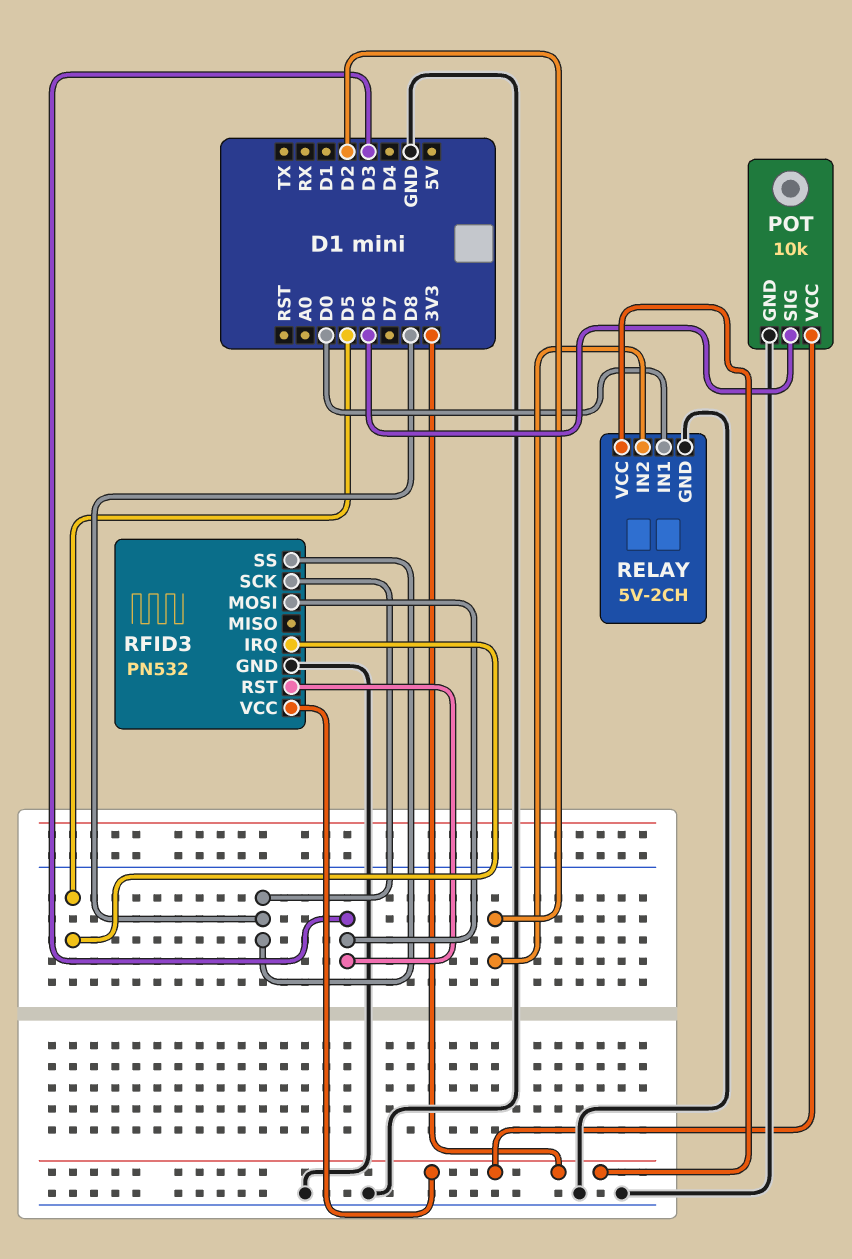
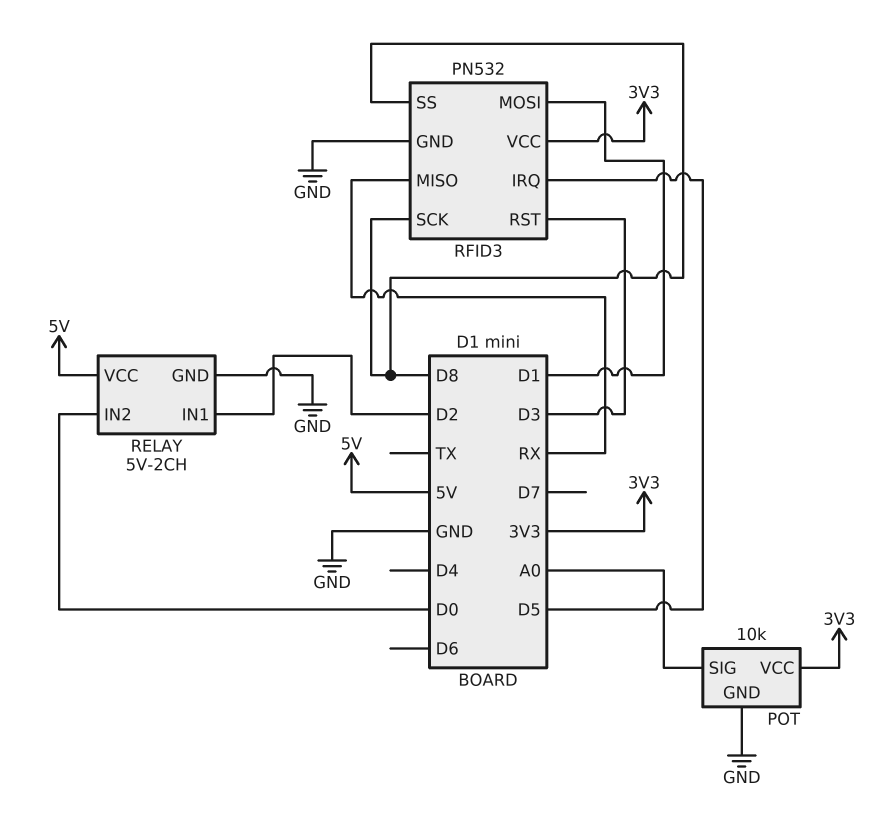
POT pin SIG: D6 -> A0
RELAY pin IN1: D0 -> D2
RELAY pin IN2: D2 -> D0
RELAY pin VCC: 3V3 -> 5V
RFID3 pin MISO: none -> RX
RFID3 pin MOSI: D3 -> D1

